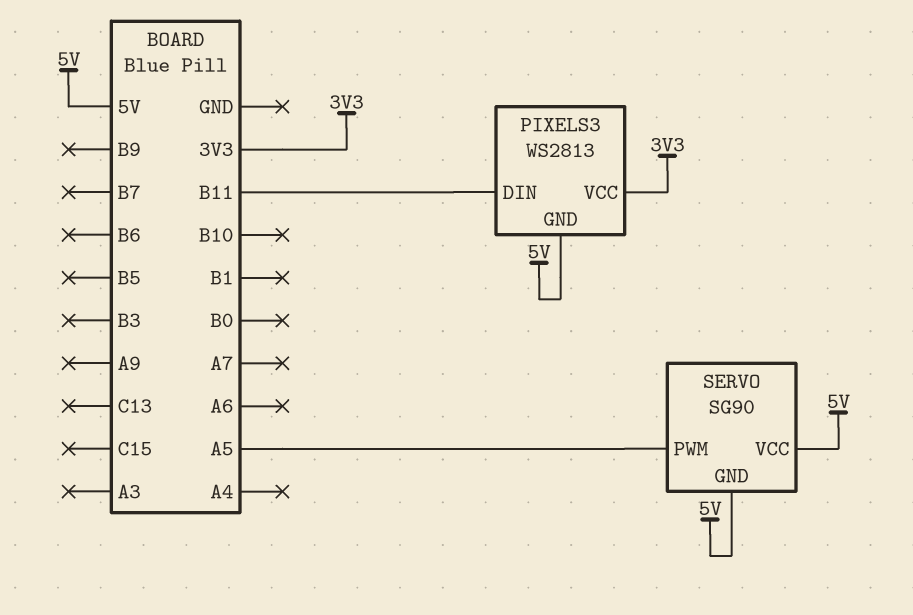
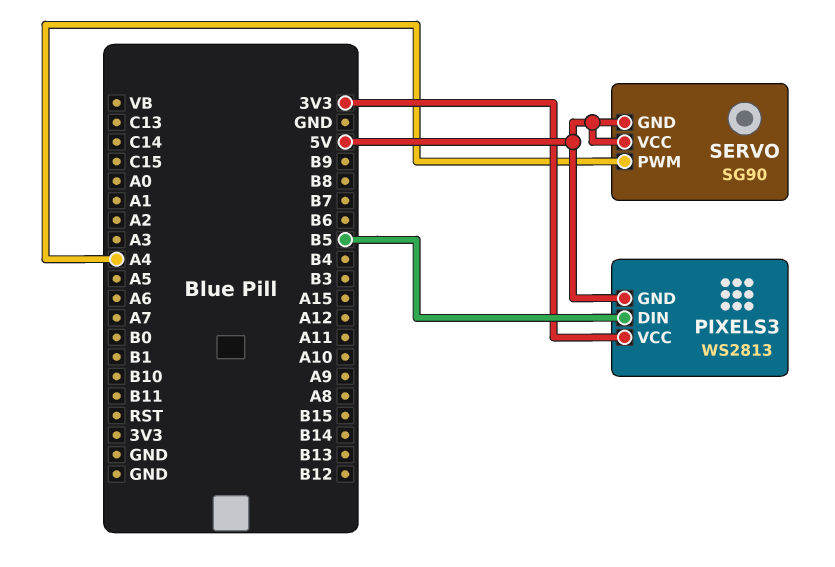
PIXELS3 pin DIN: B11 -> B5
SERVO pin PWM: A5 -> A4

